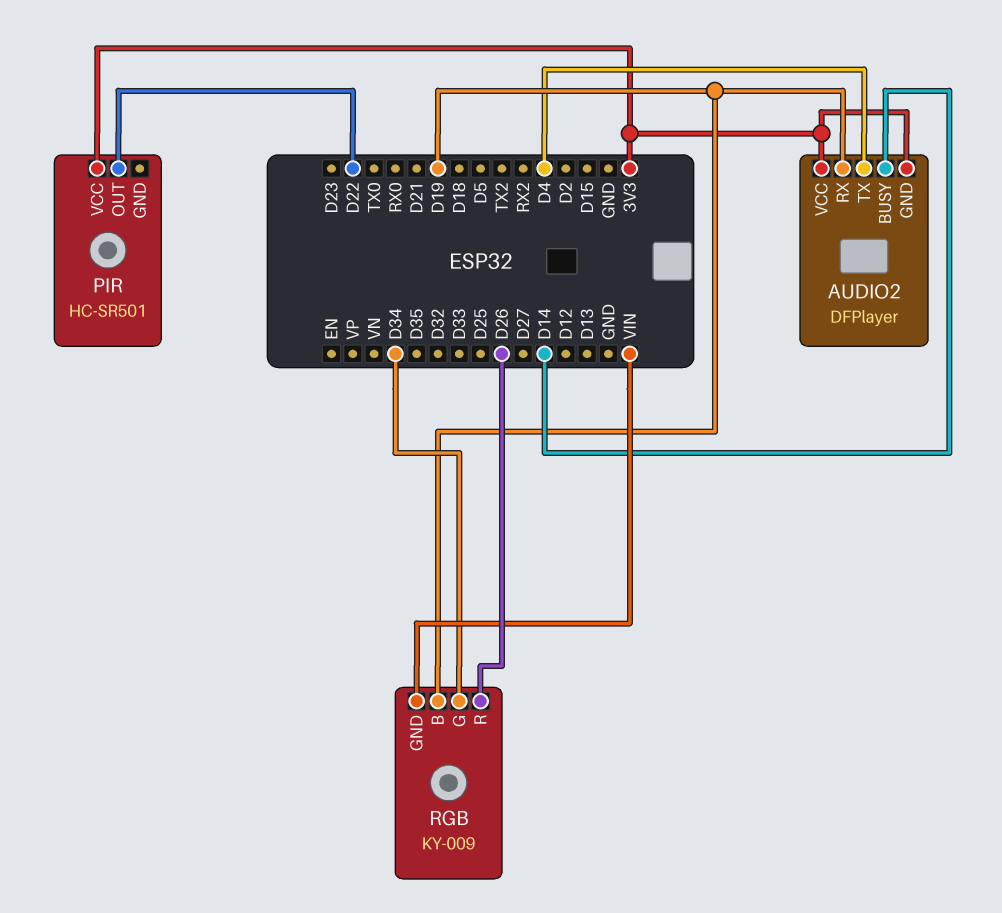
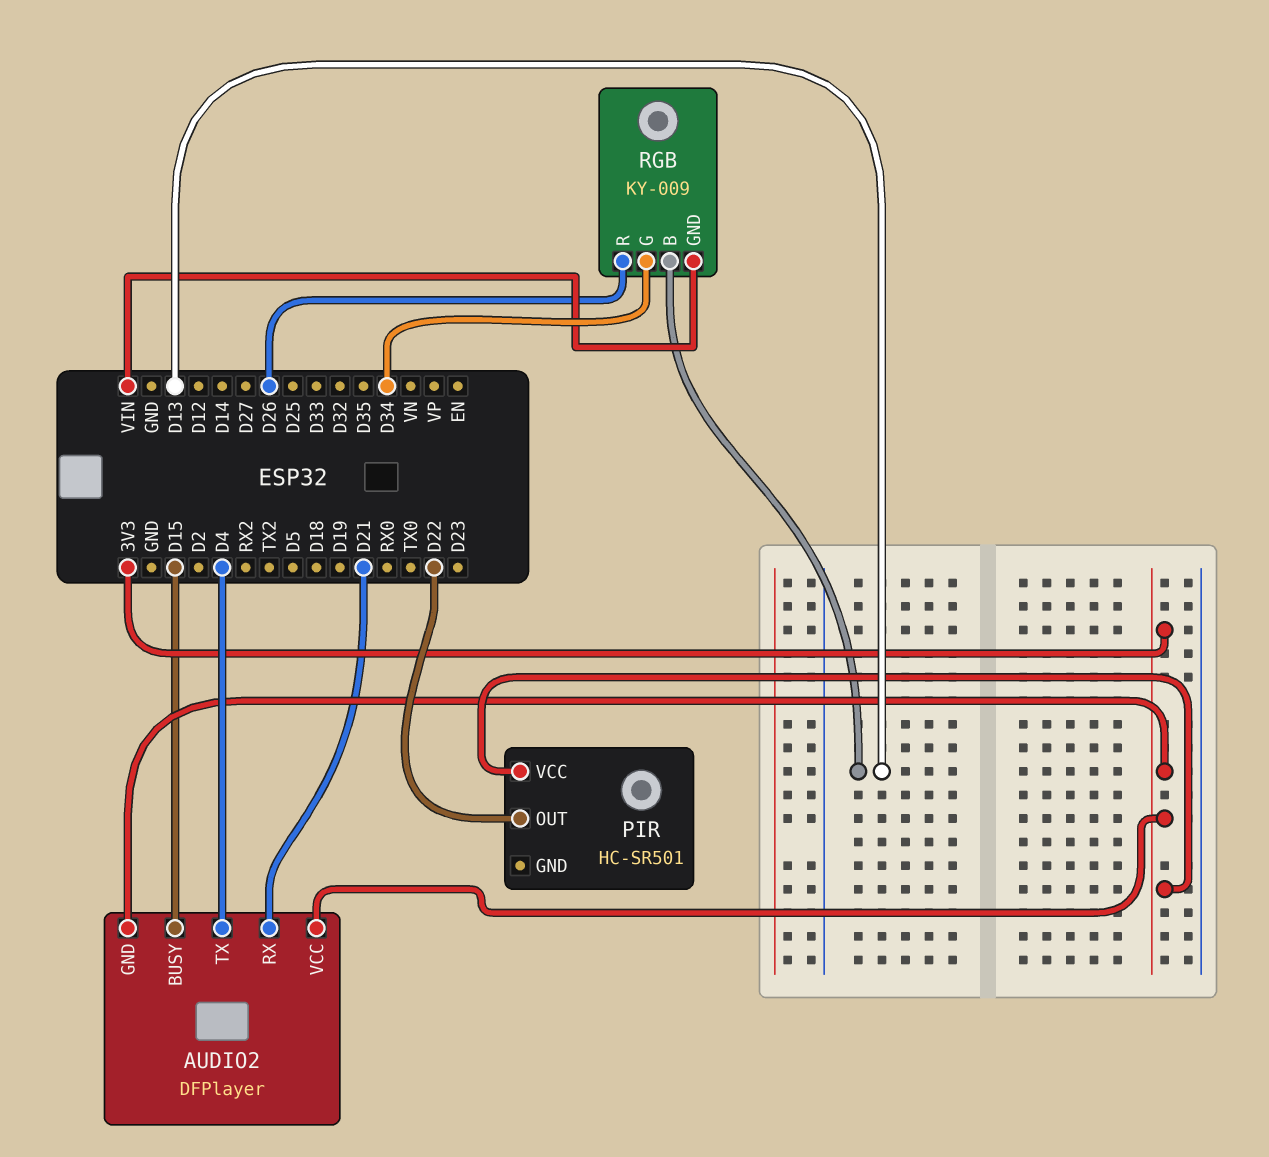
AUDIO2 pin BUSY: D14 -> D15
AUDIO2 pin RX: D19 -> D21
RGB pin B: D19 -> D13

